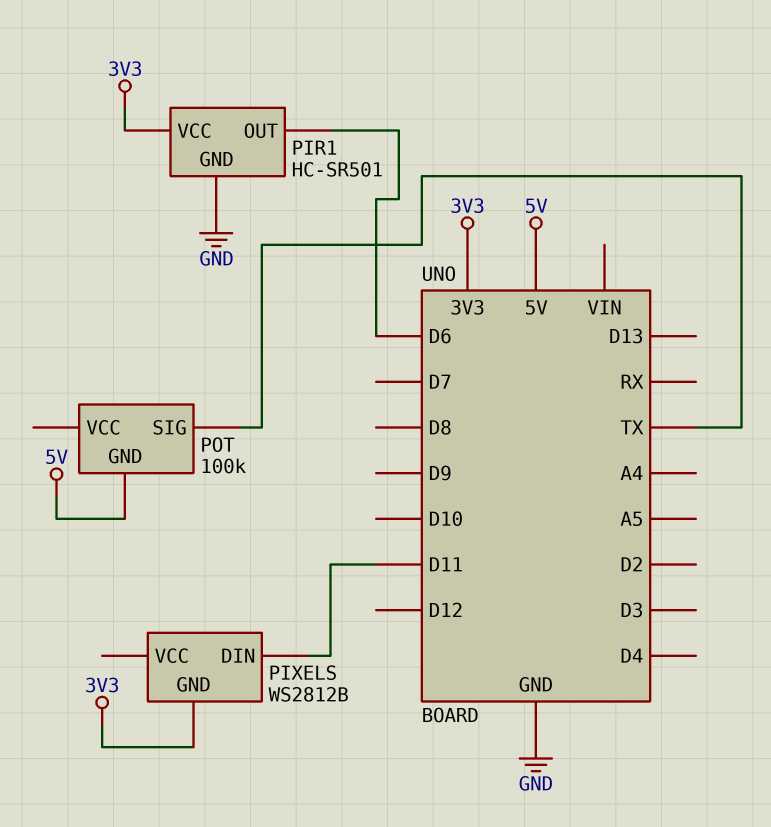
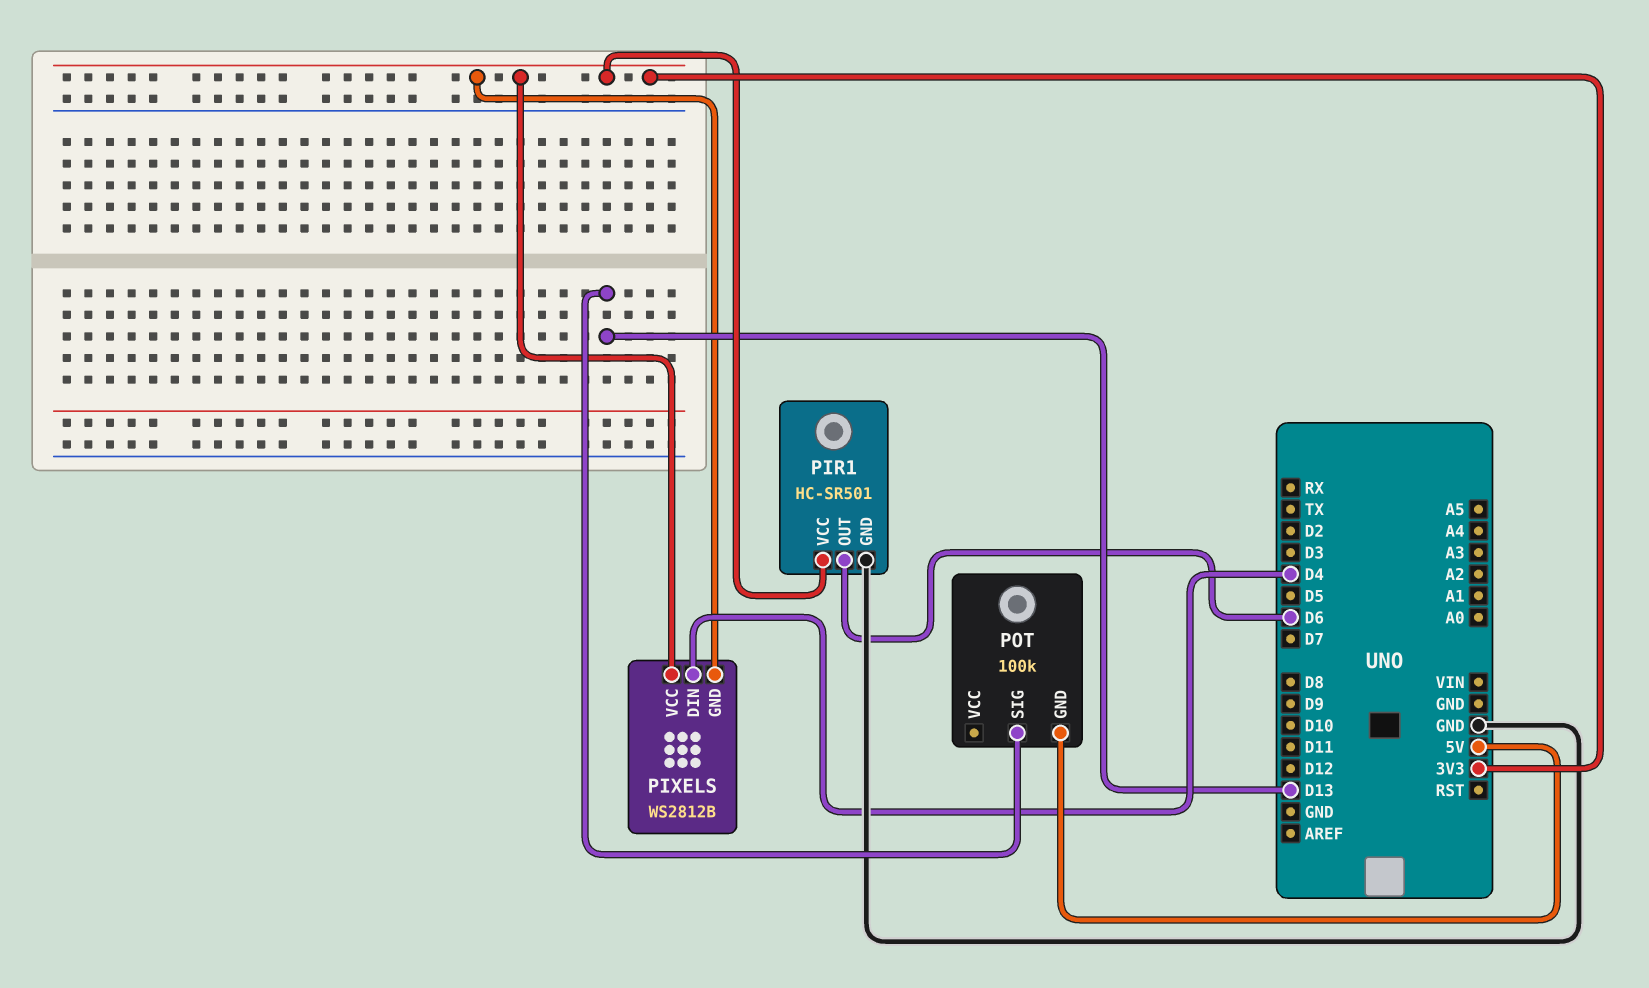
PIXELS pin DIN: D11 -> D4
PIXELS pin VCC: none -> 3V3
POT pin SIG: TX -> D13

